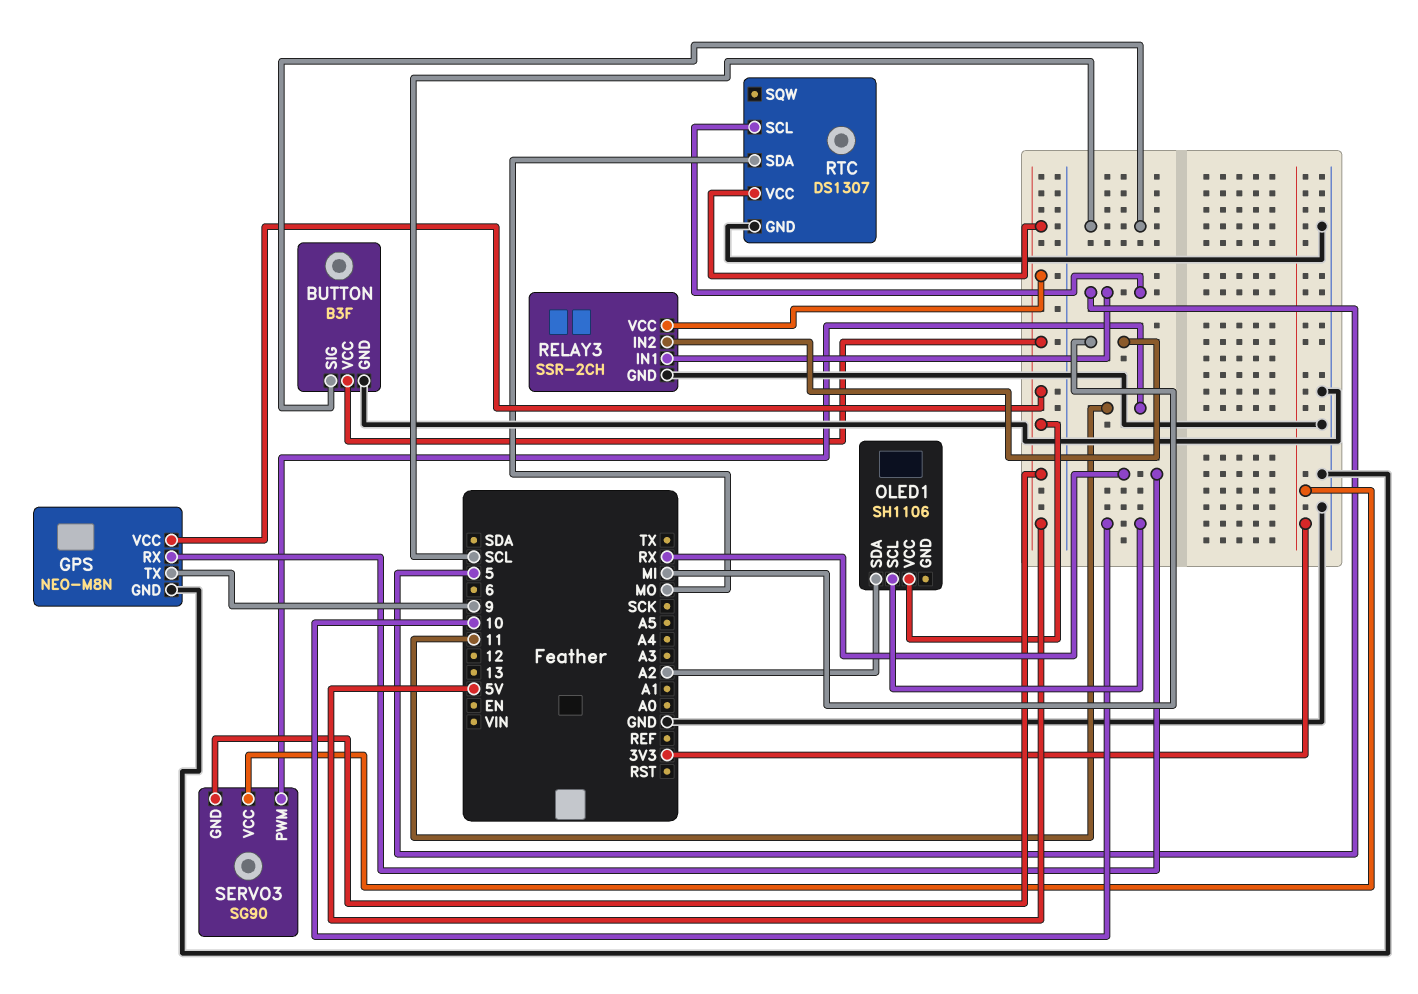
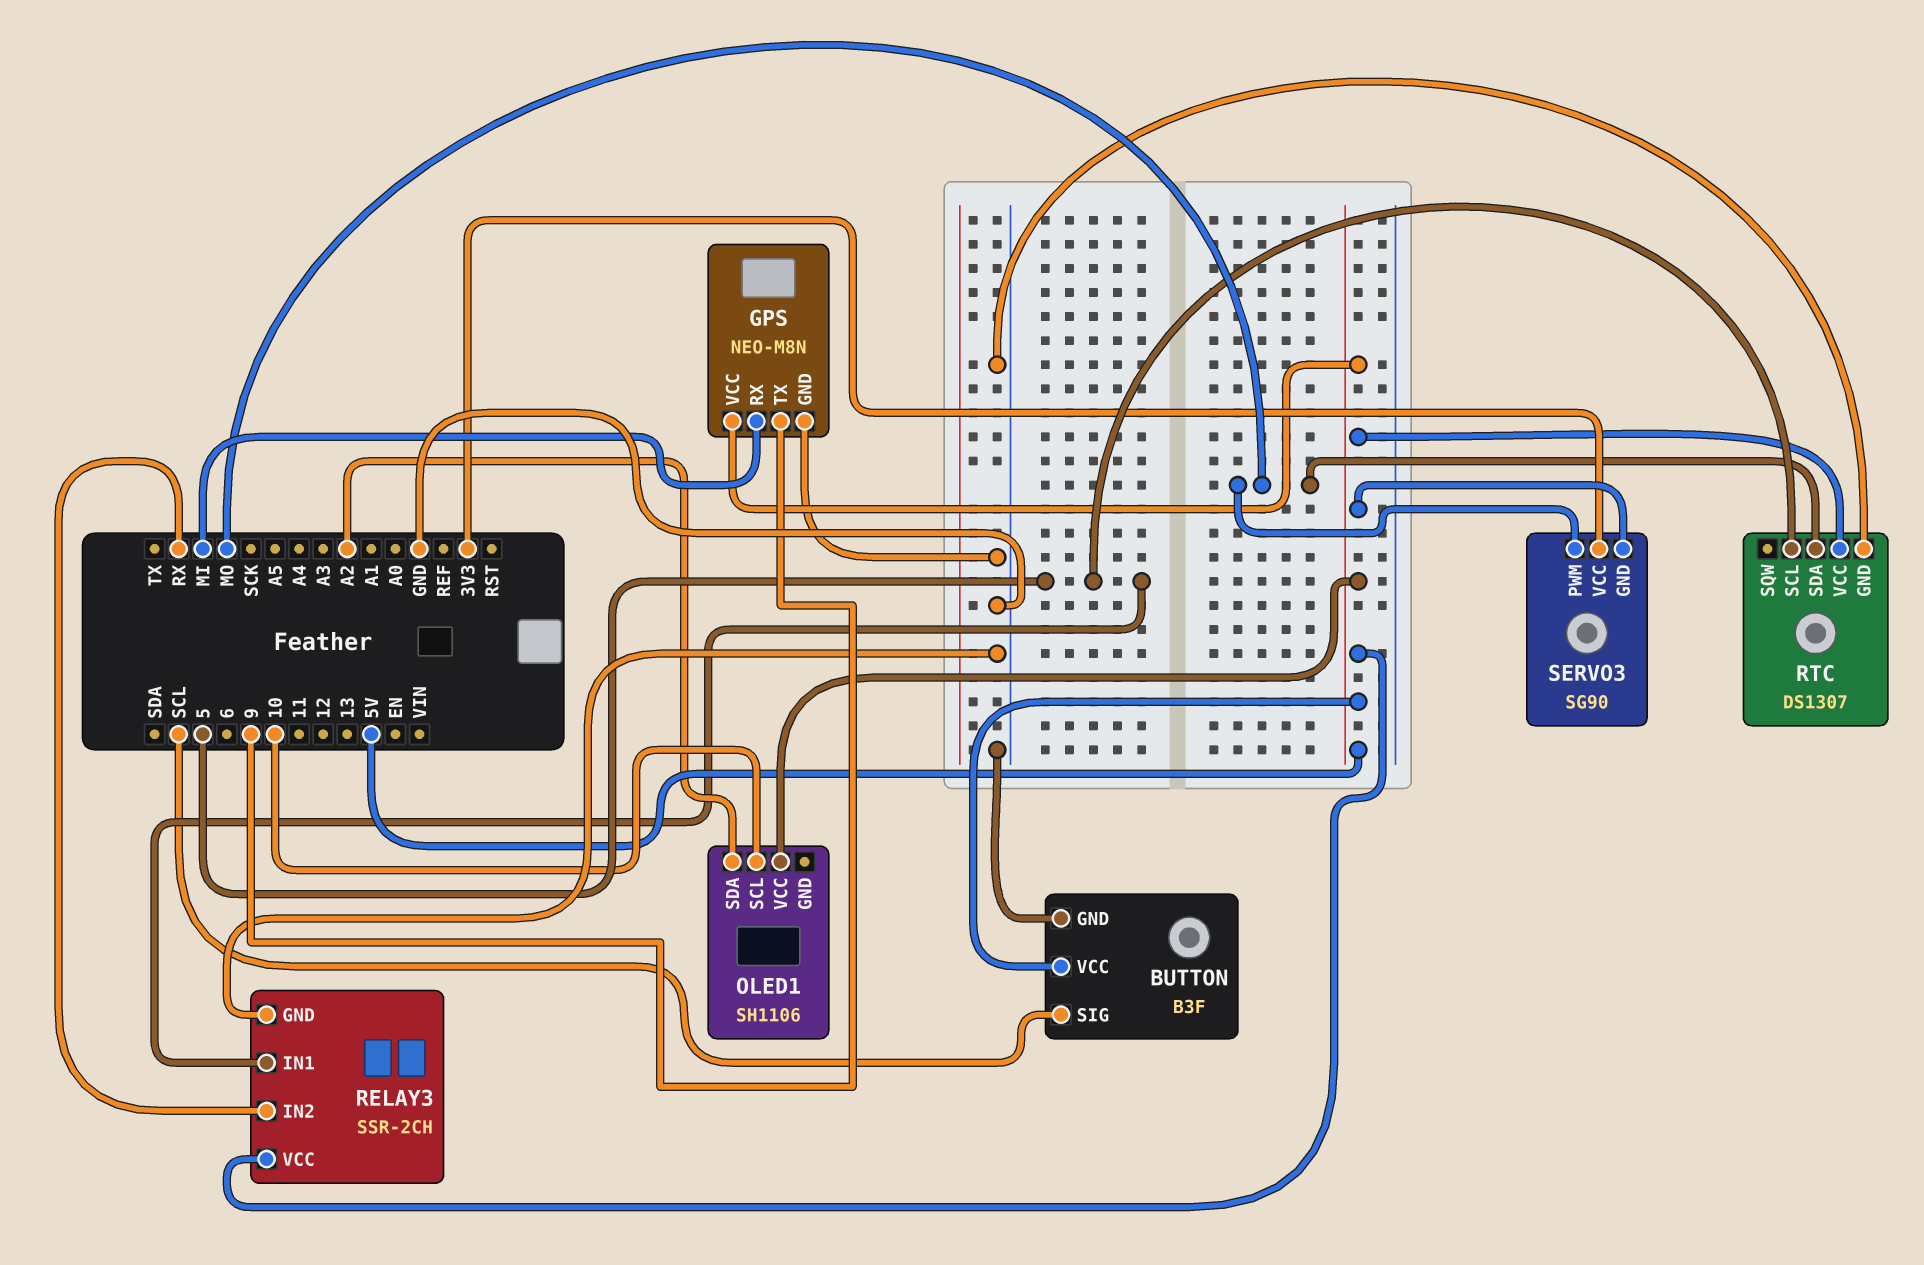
GPS pin RX: RX -> MI
RELAY3 pin IN2: MI -> RX
SERVO3 pin PWM: 11 -> MO

